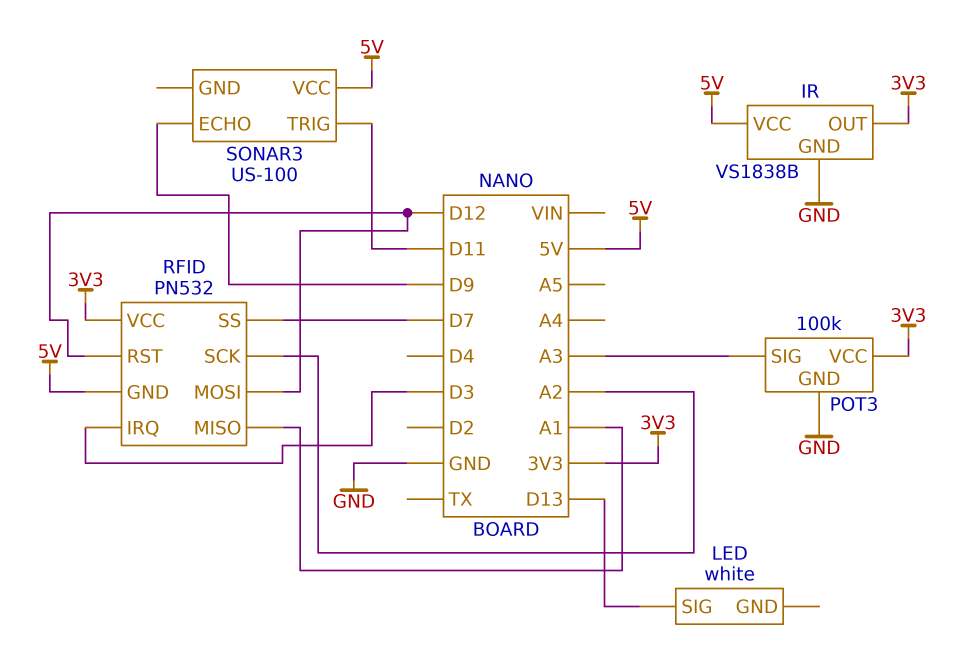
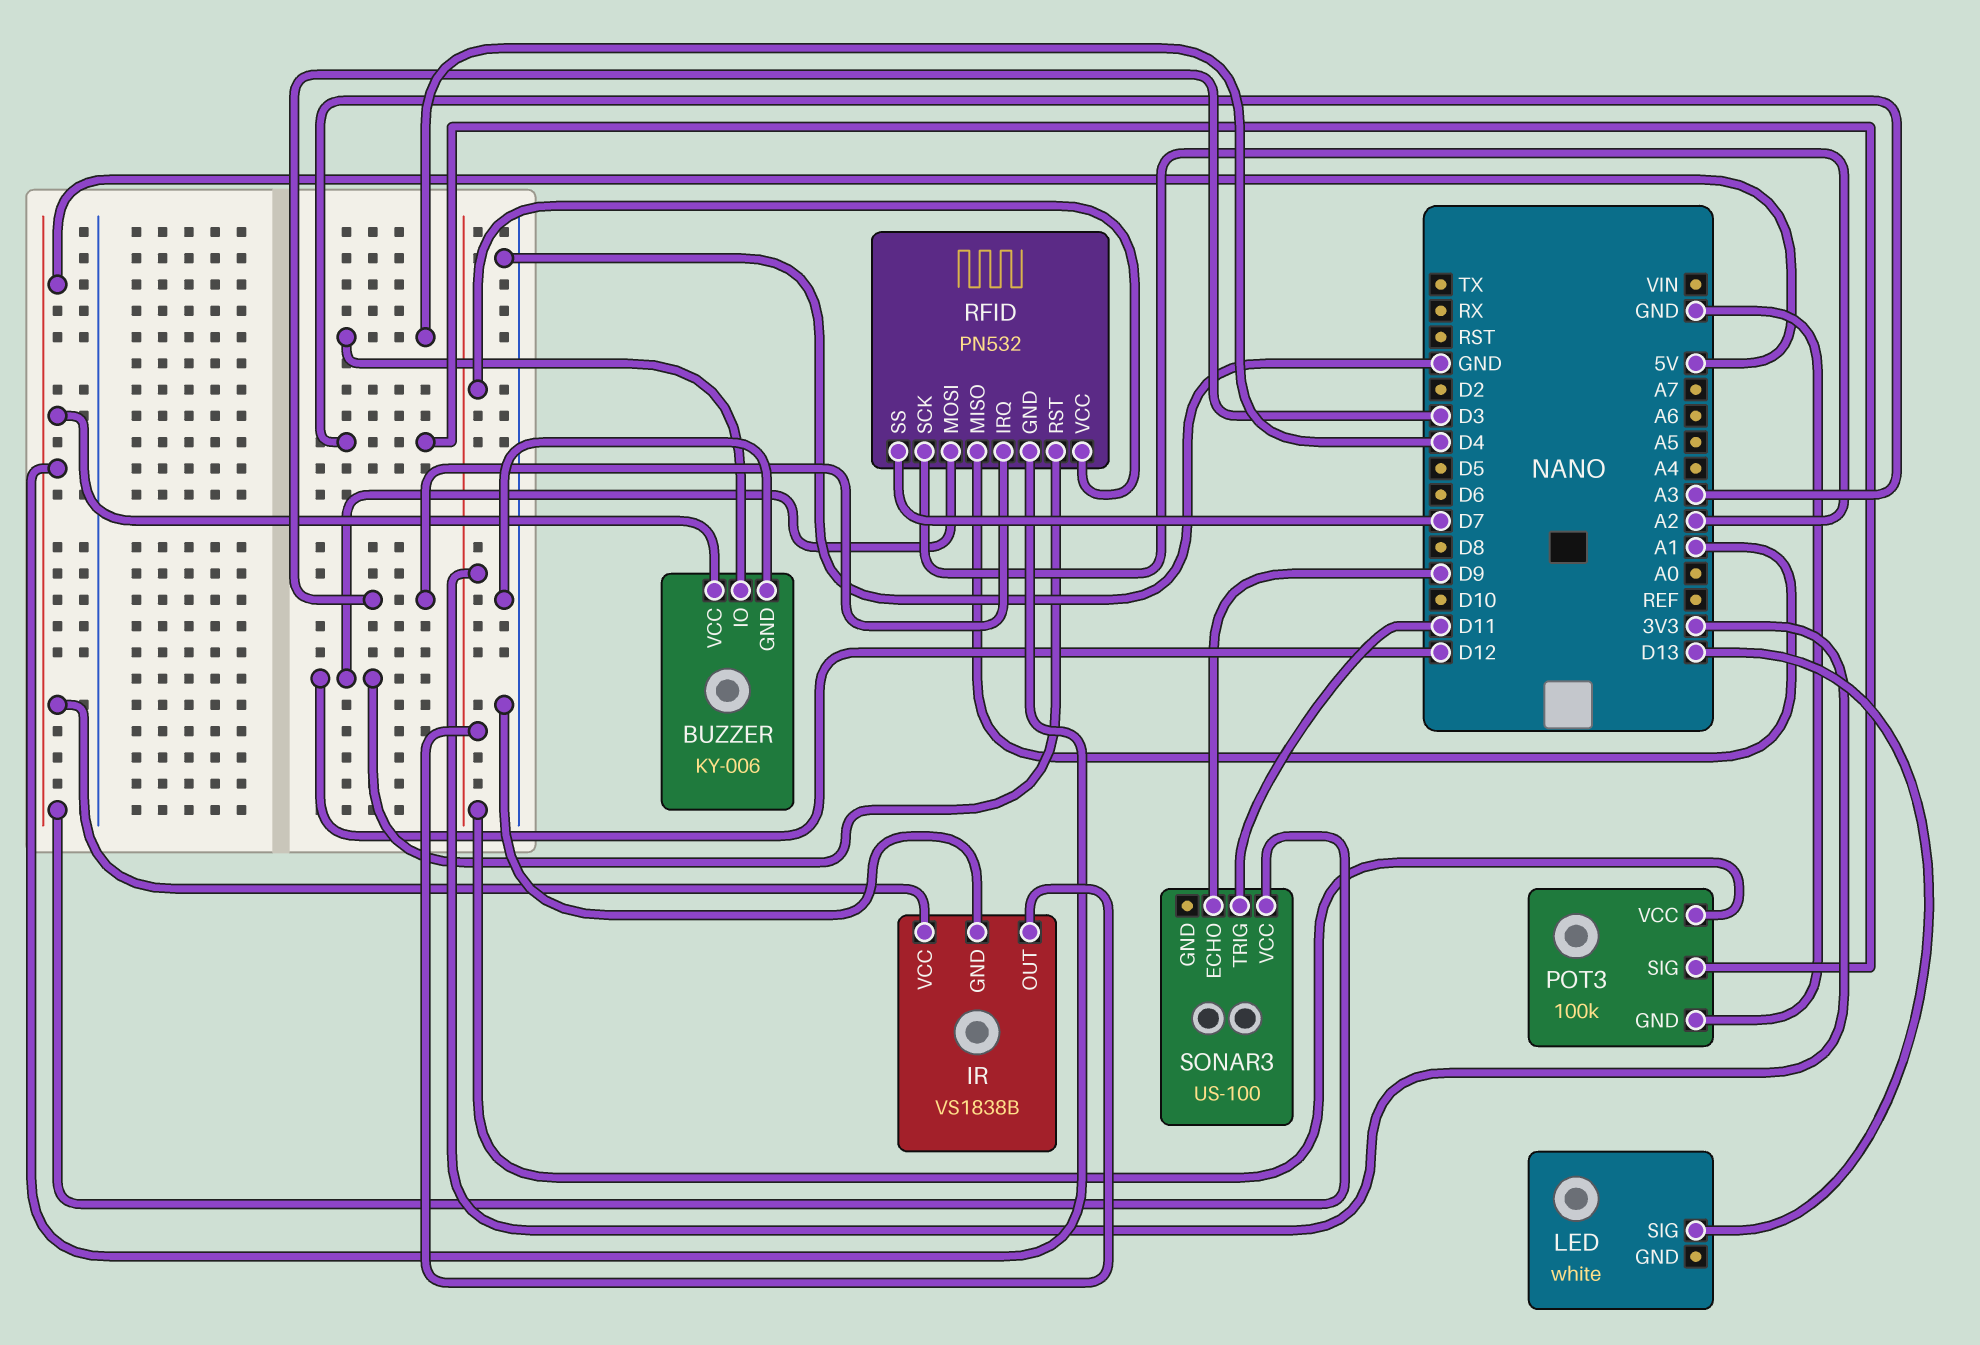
BUZZER: none -> KY-006
BUZZER pin GND: none -> GND
BUZZER pin IO: none -> D4
BUZZER pin VCC: none -> 5V

